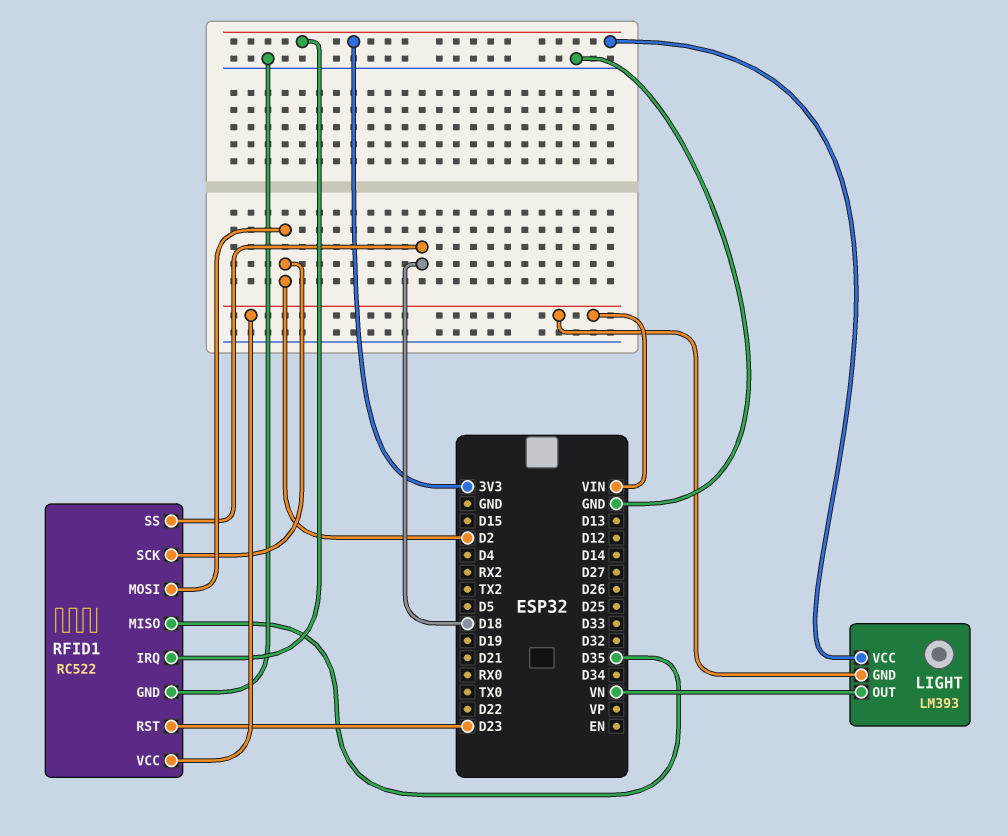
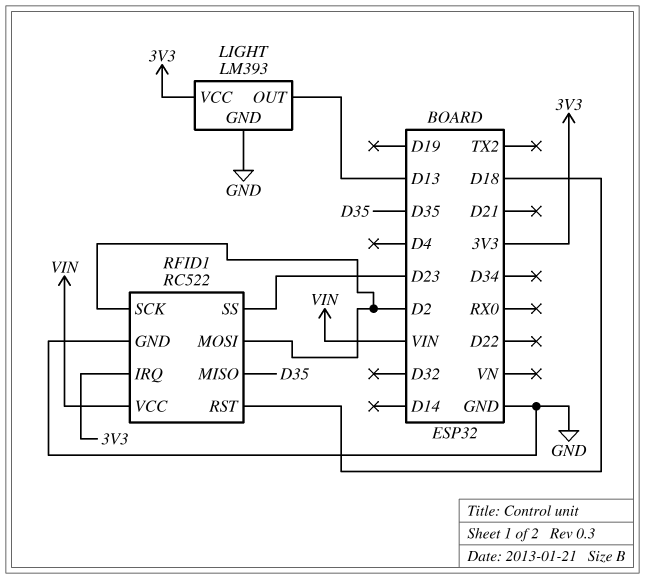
LIGHT pin GND: VIN -> GND
LIGHT pin OUT: VN -> D13
RFID1 pin RST: D23 -> D18
RFID1 pin SS: D18 -> D23

